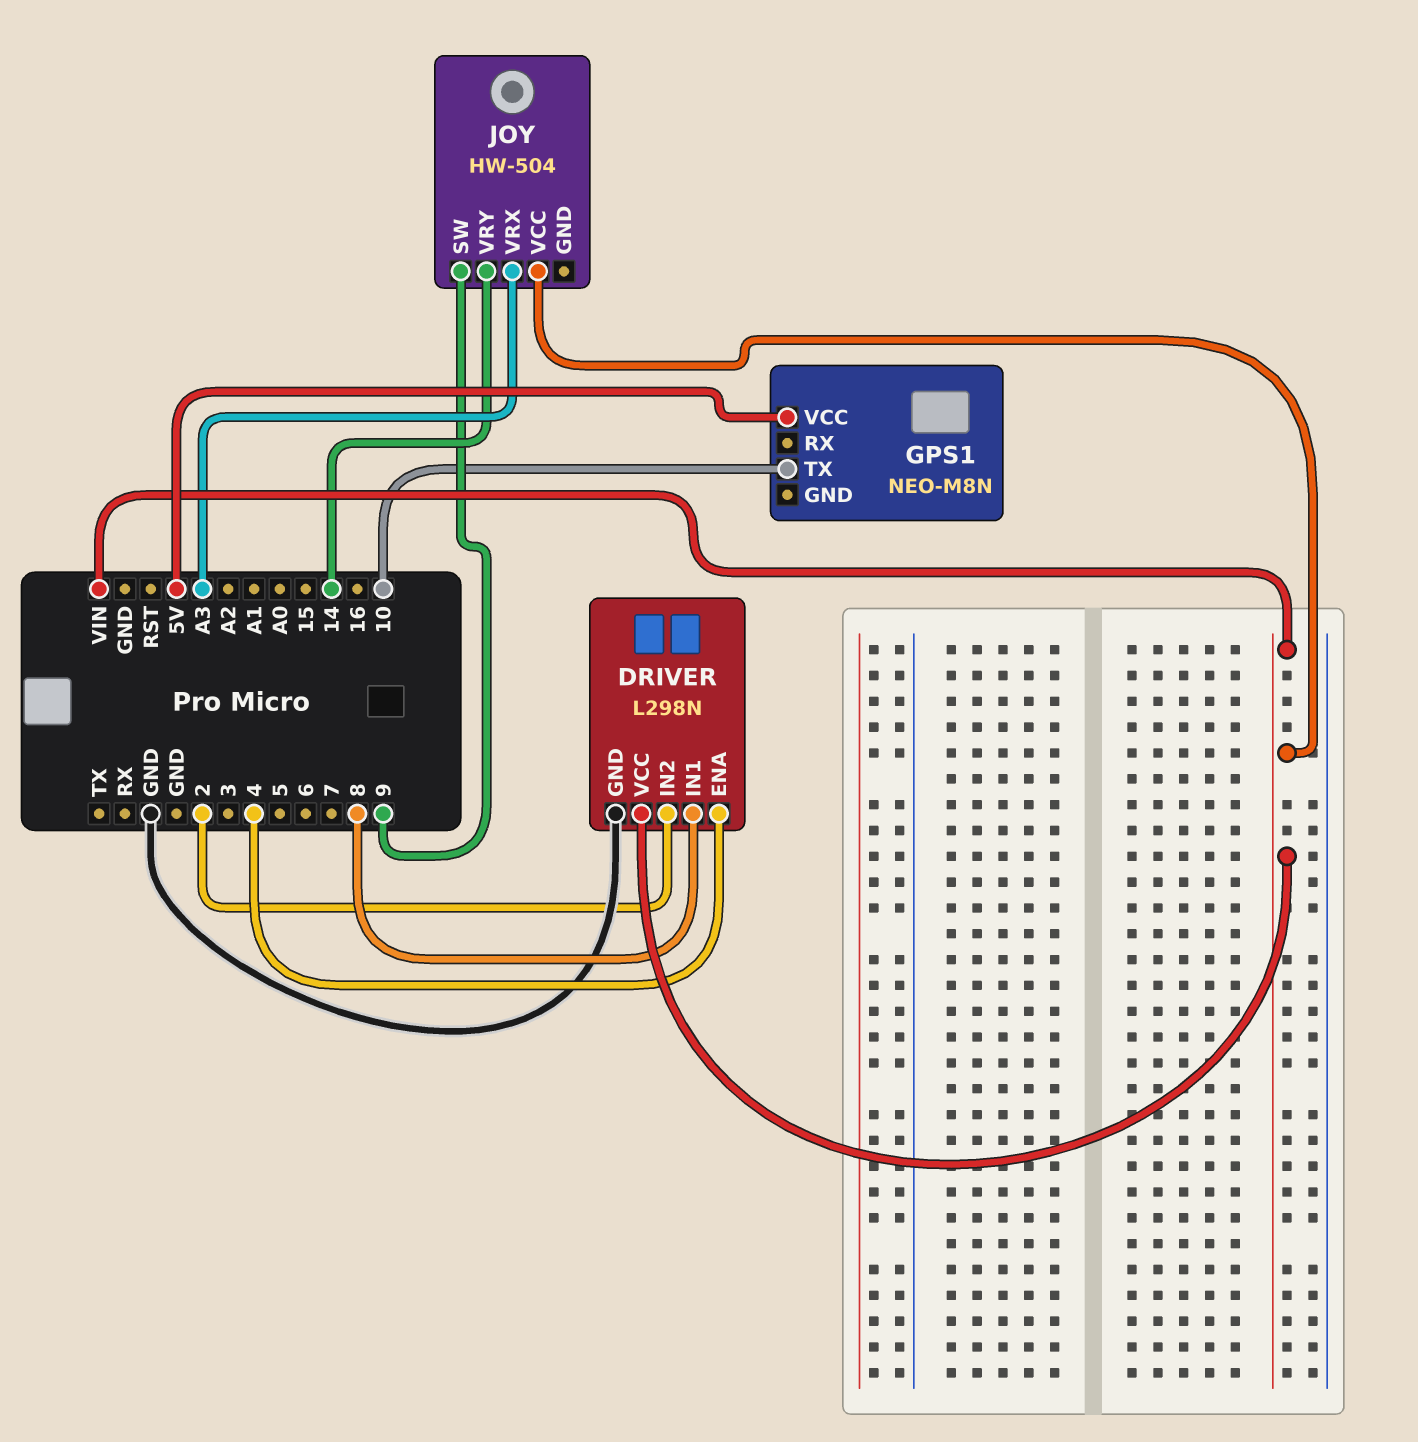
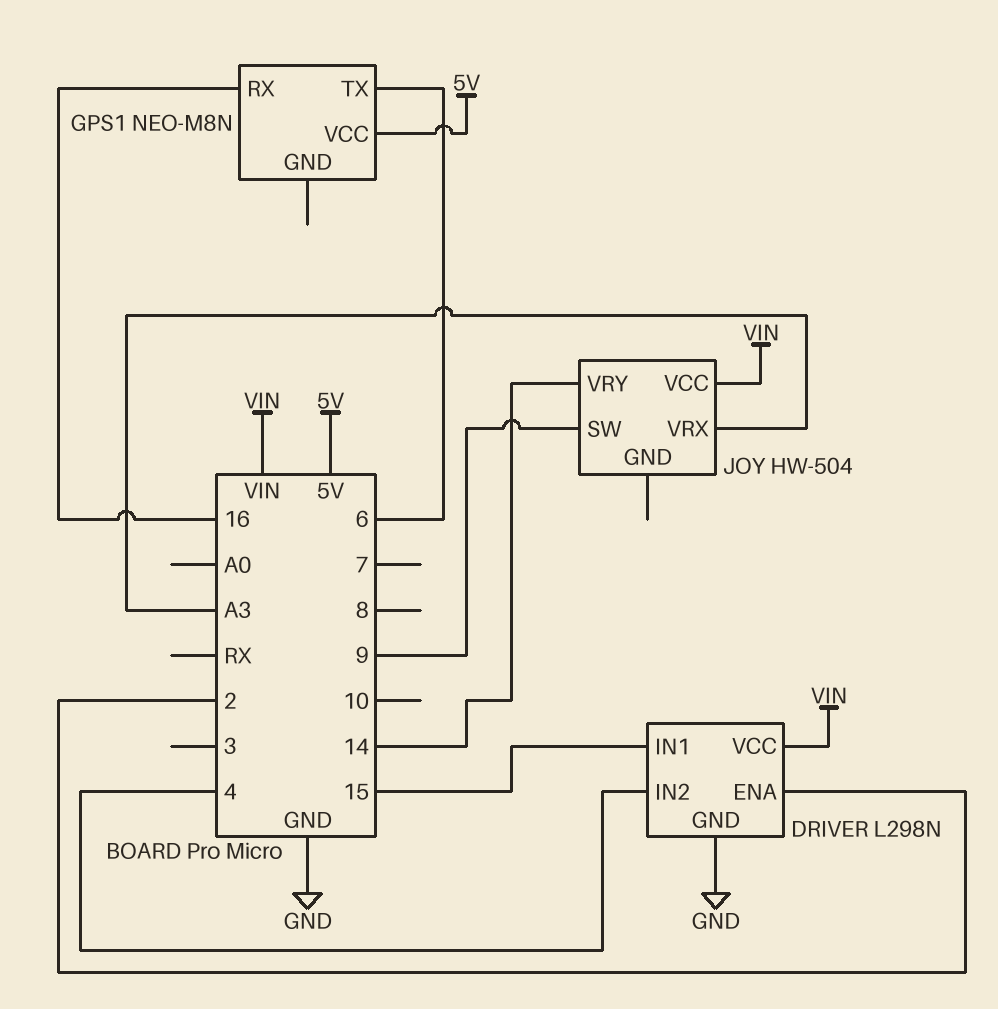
DRIVER pin ENA: 4 -> 2
DRIVER pin IN1: 8 -> 15
DRIVER pin IN2: 2 -> 4
GPS1 pin RX: none -> 16
GPS1 pin TX: 10 -> 6

